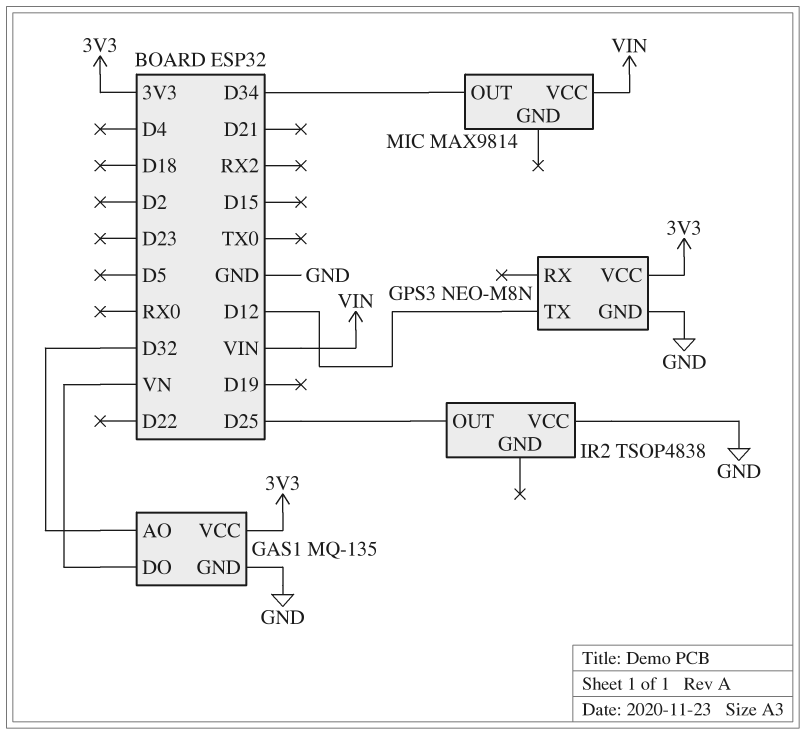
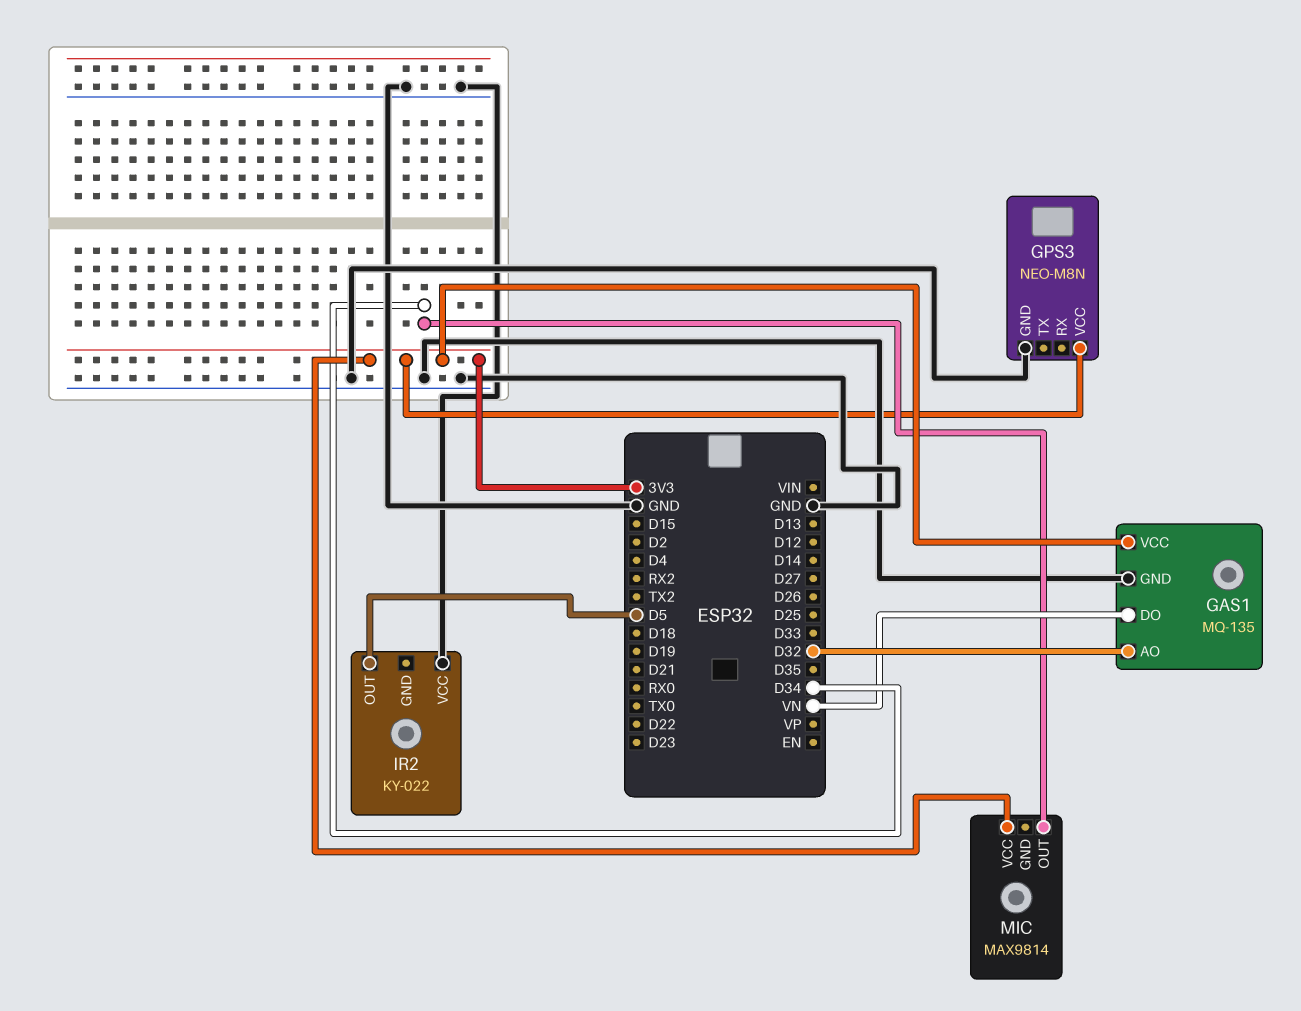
GPS3 pin TX: D12 -> none
IR2: TSOP4838 -> KY-022
IR2 pin OUT: D25 -> D5
MIC pin VCC: VIN -> 3V3

